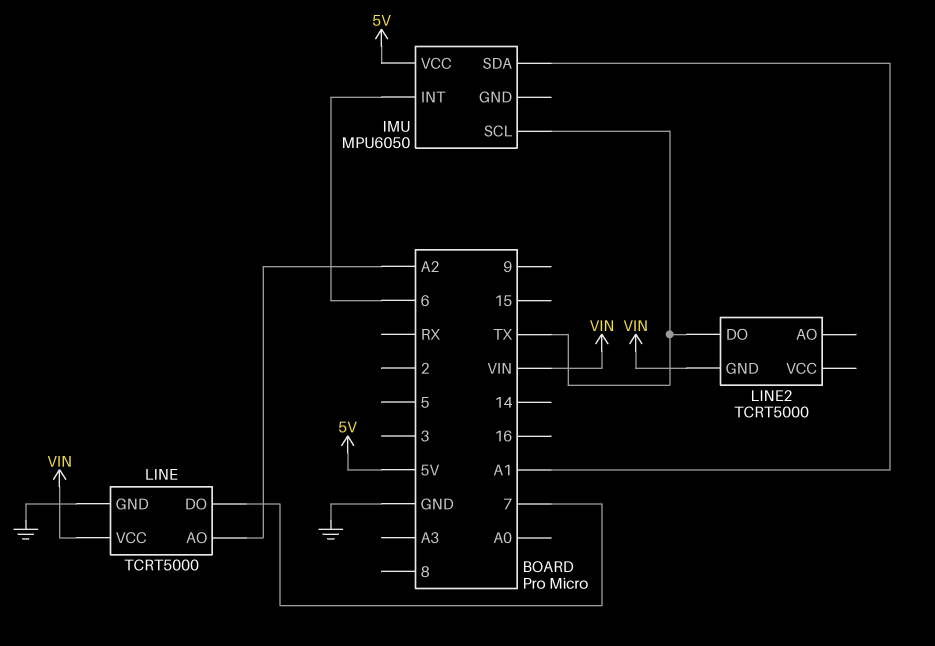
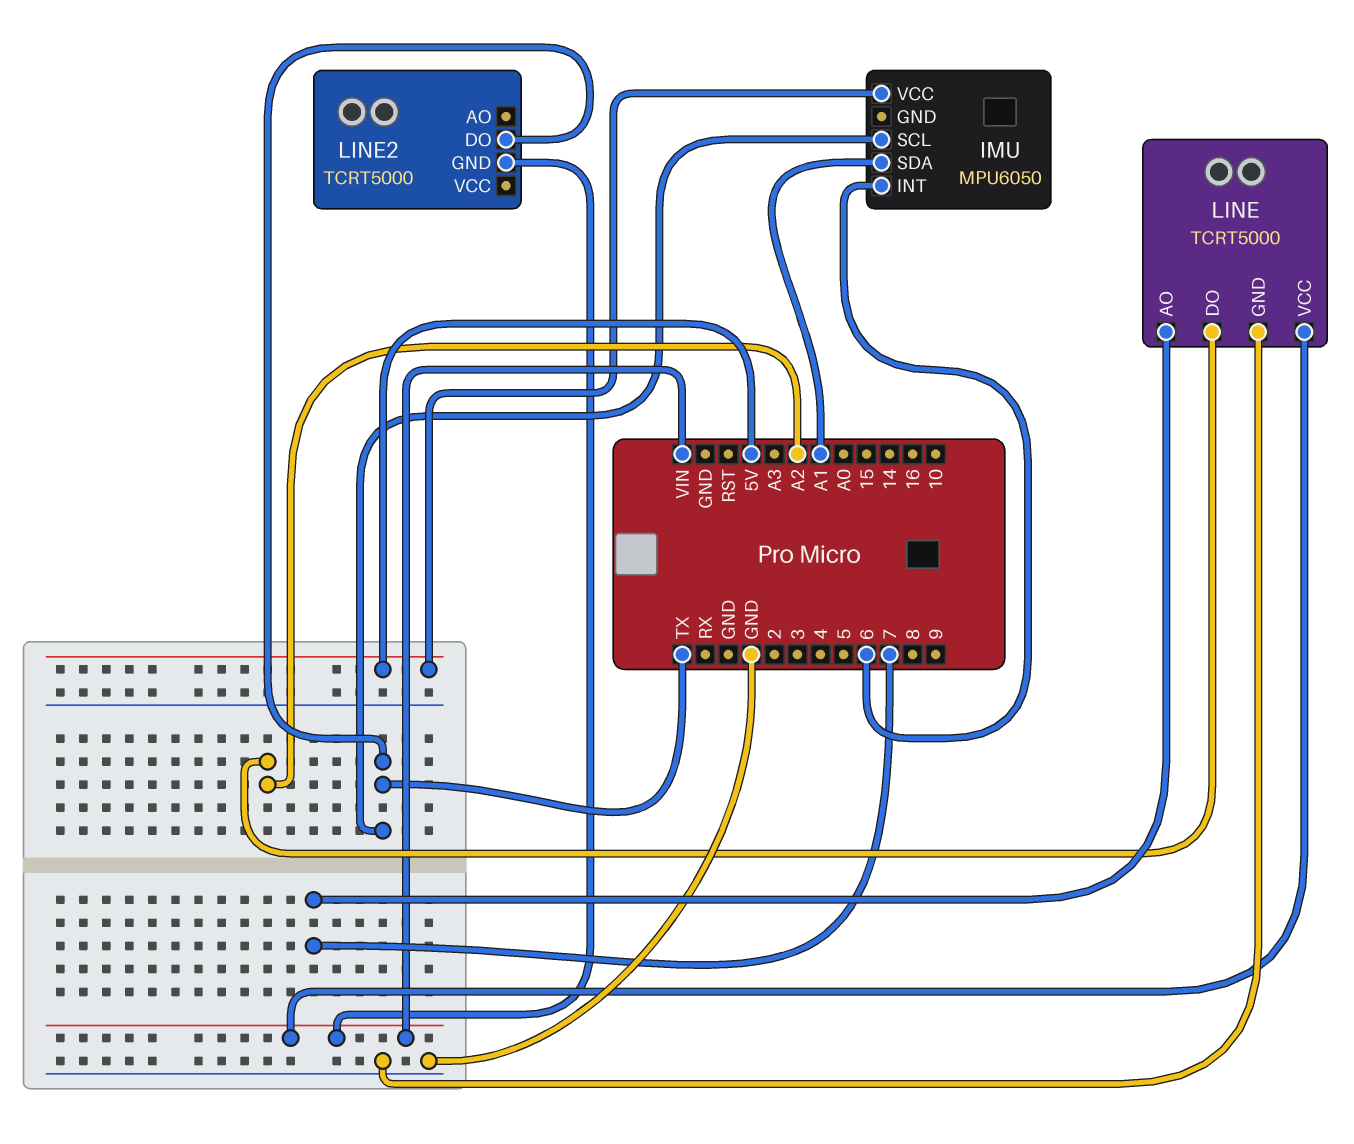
LINE pin AO: A2 -> 7
LINE pin DO: 7 -> A2

